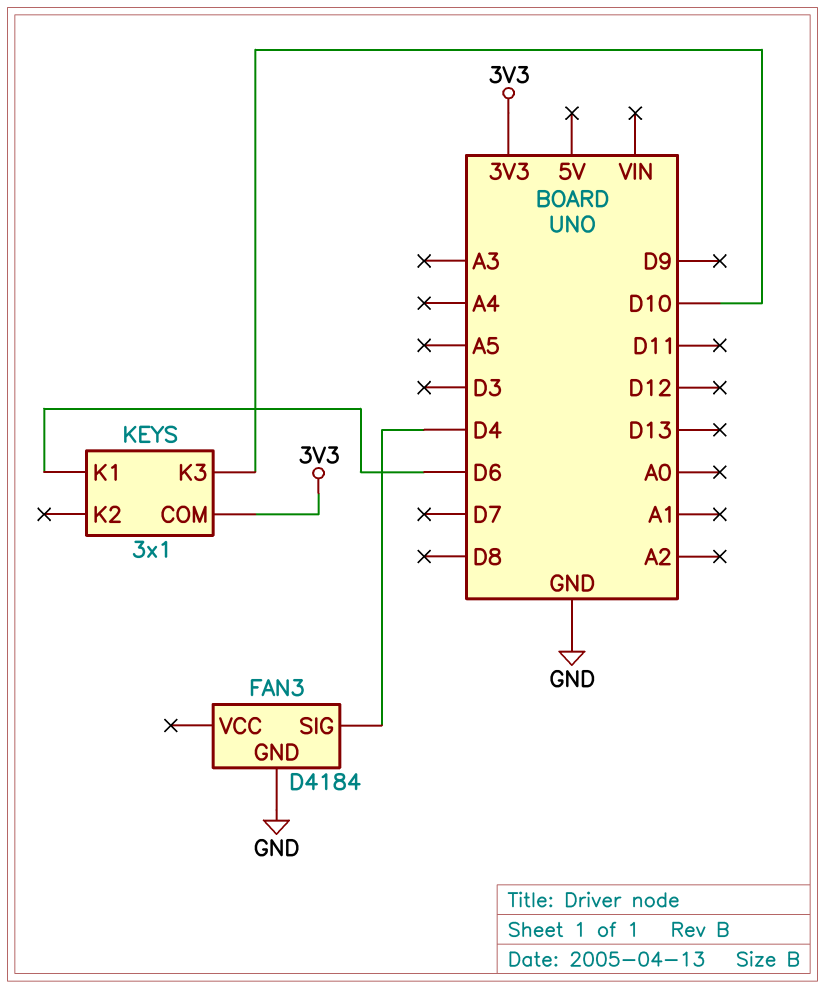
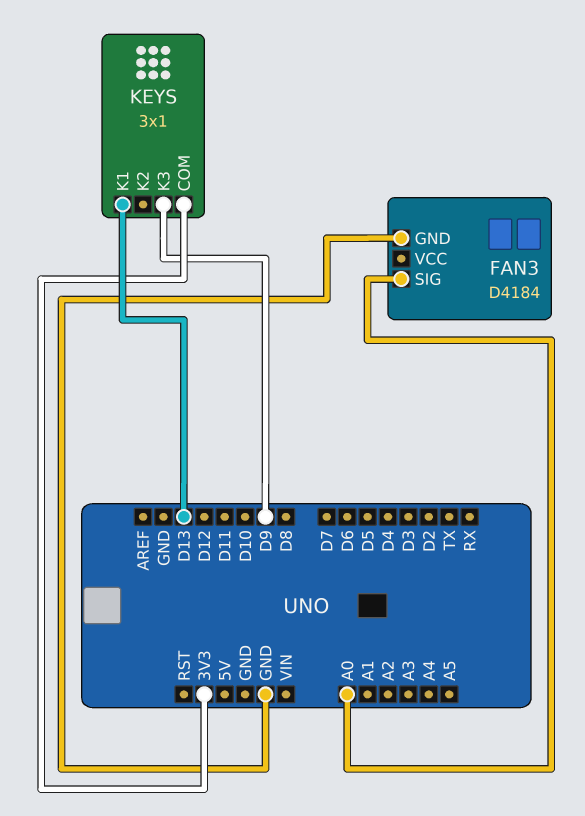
FAN3 pin SIG: D4 -> A0
KEYS pin K1: D6 -> D13
KEYS pin K3: D10 -> D9

